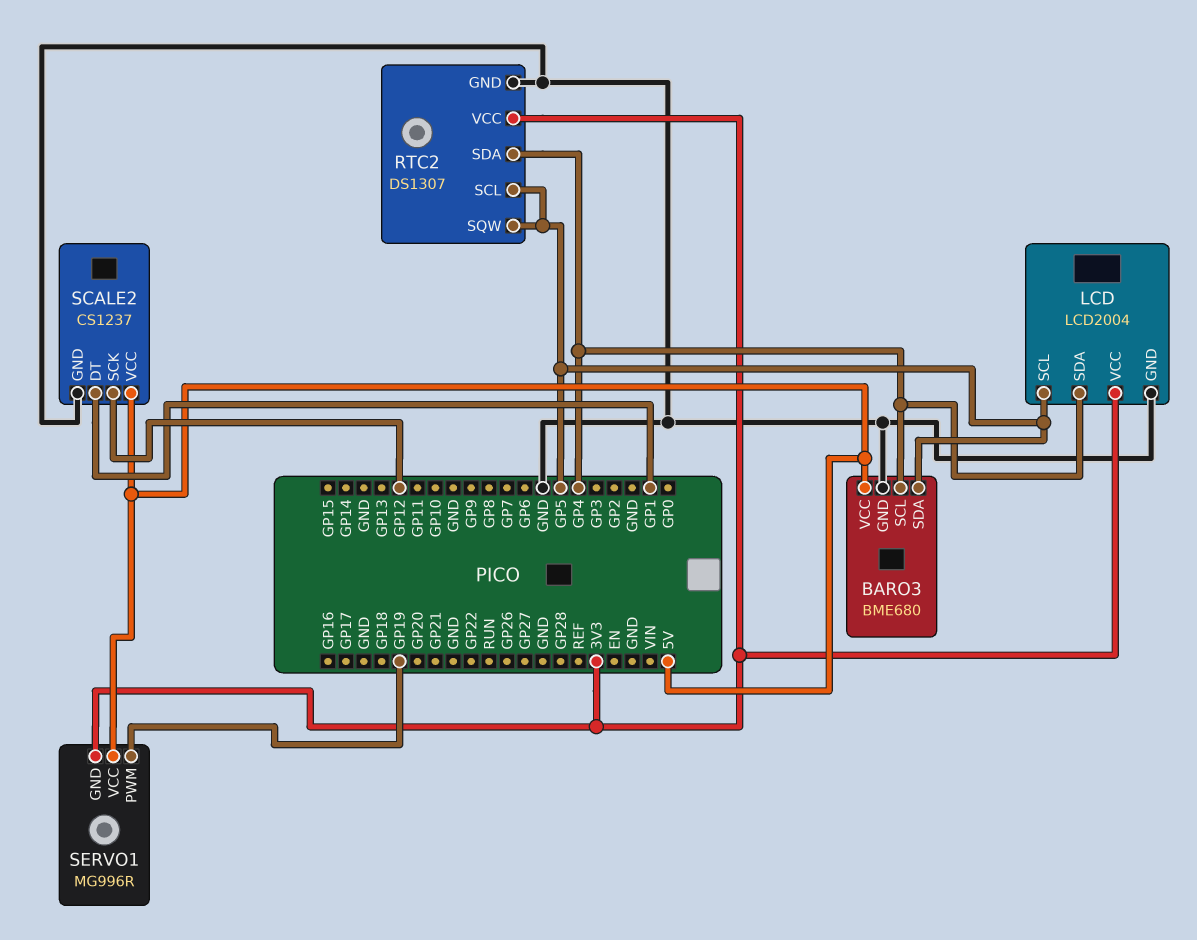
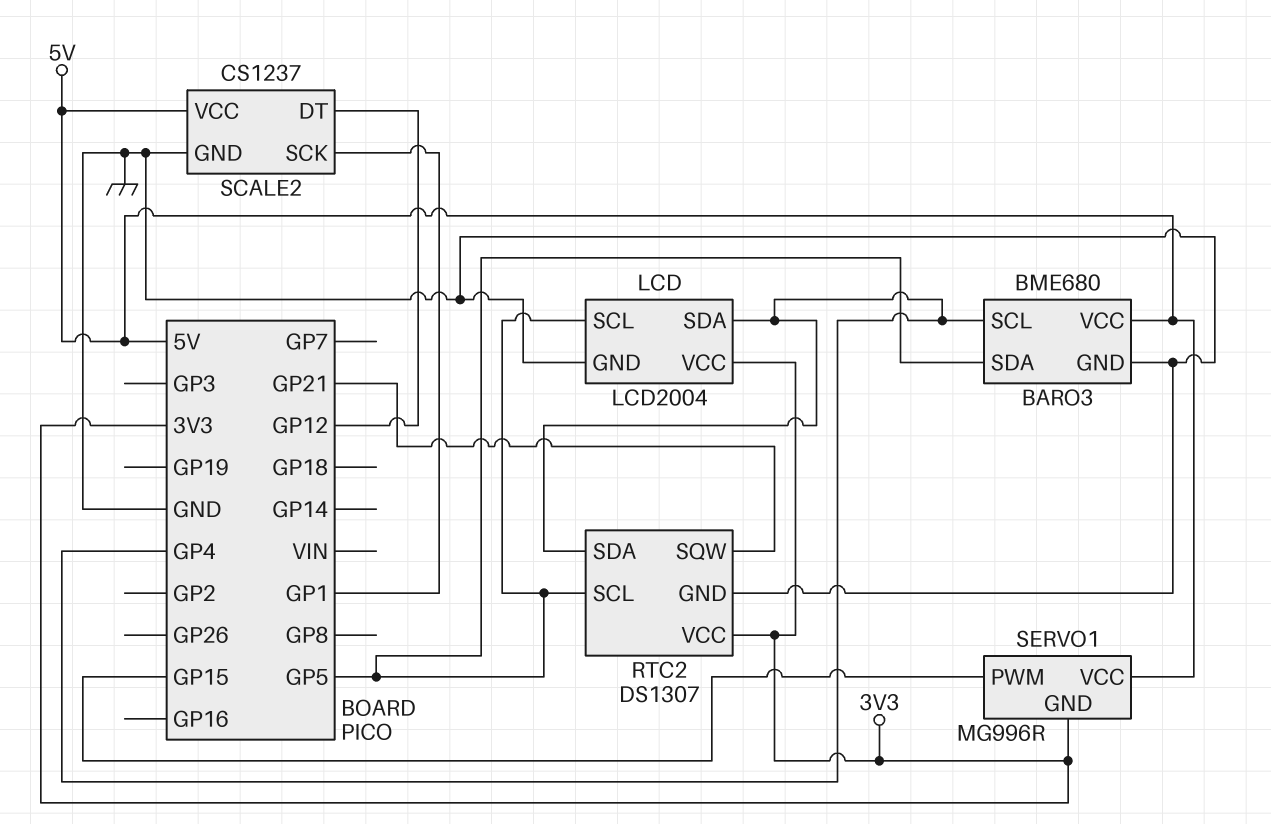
RTC2 pin SQW: GP5 -> GP21
SCALE2 pin DT: GP1 -> GP12
SCALE2 pin SCK: GP12 -> GP1
SERVO1 pin PWM: GP19 -> GP15

